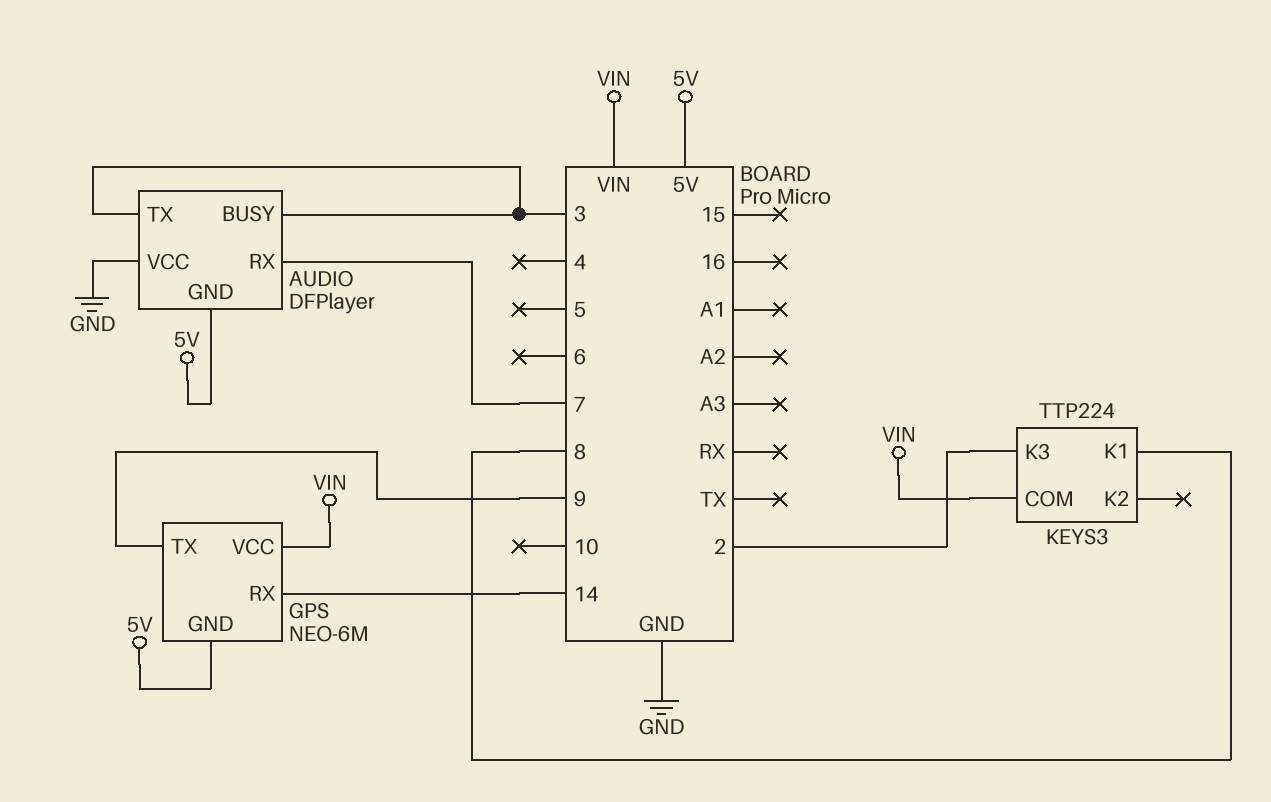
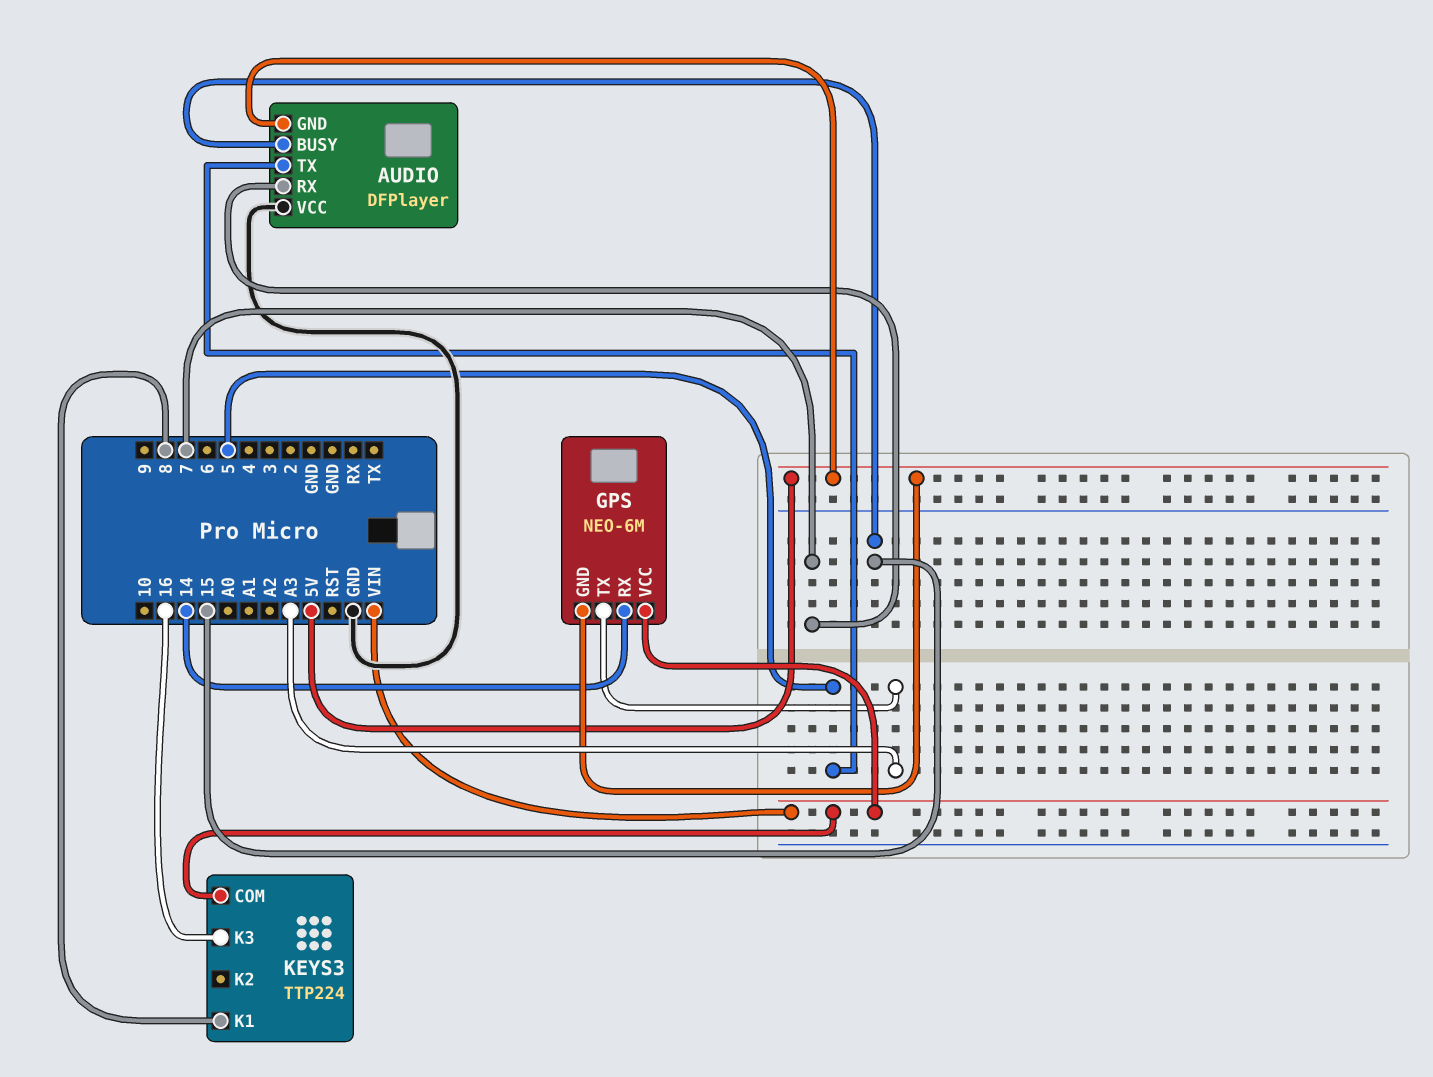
AUDIO pin BUSY: 3 -> 15
AUDIO pin TX: 3 -> 5
GPS pin TX: 9 -> A3
KEYS3 pin K3: 2 -> 16

